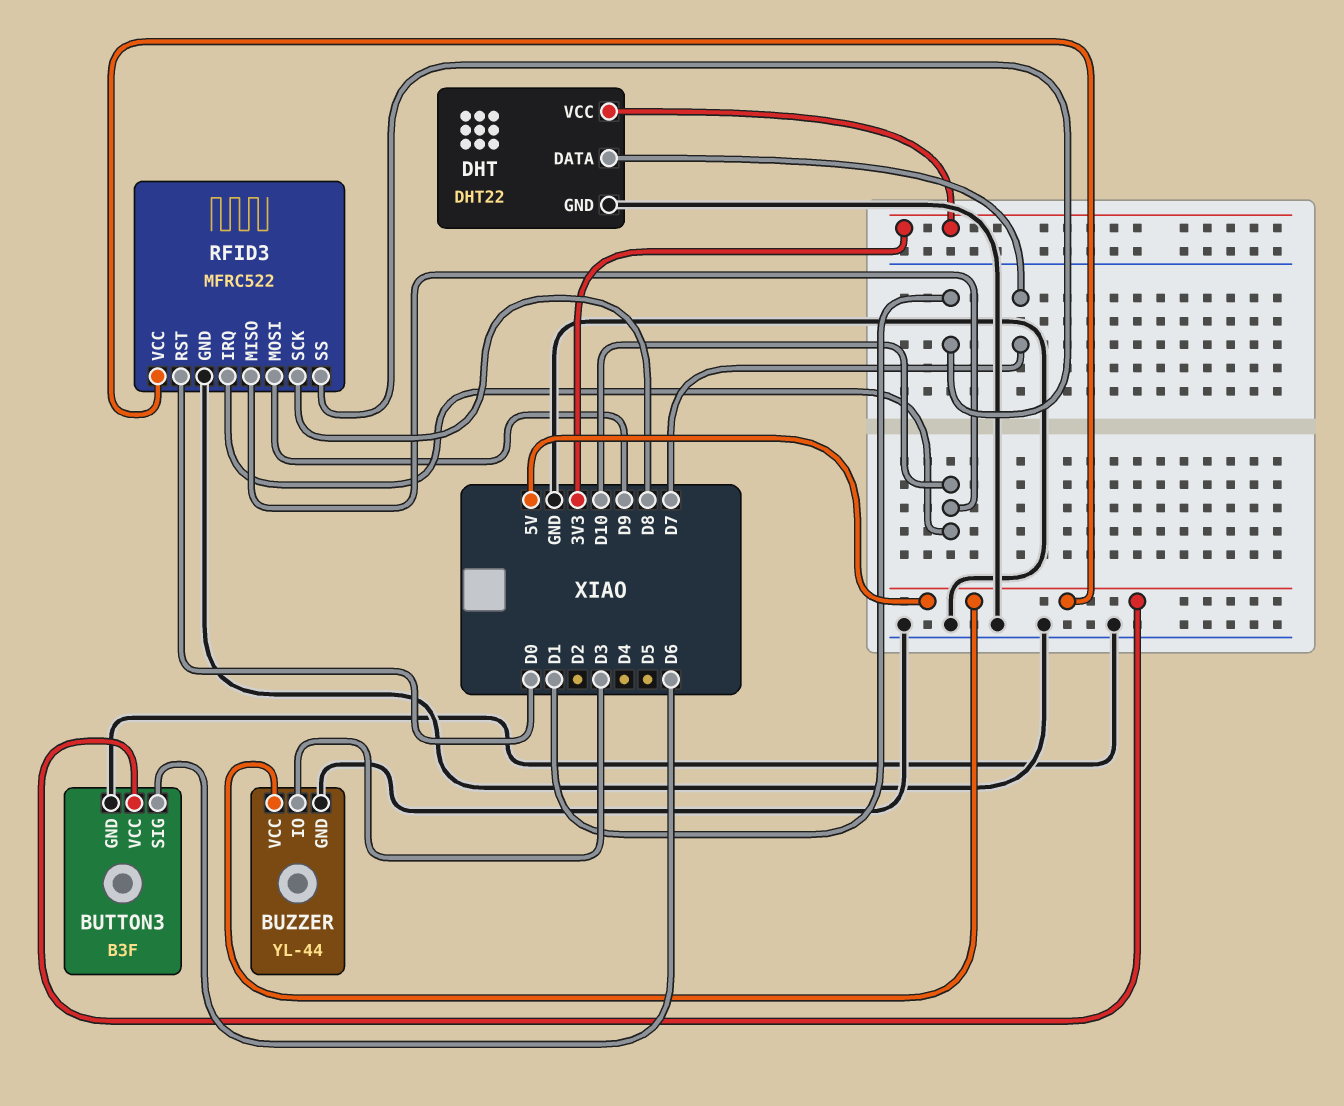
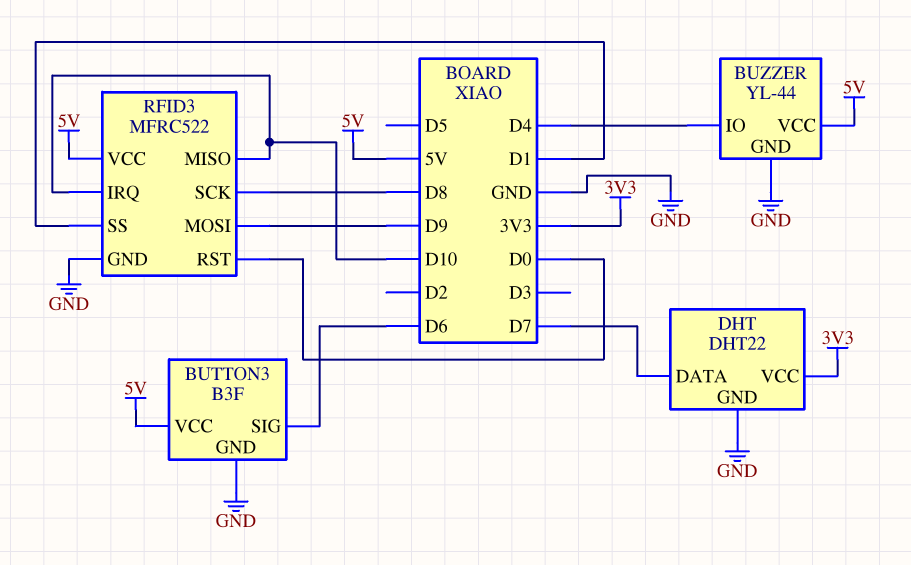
BUZZER pin IO: D3 -> D4

